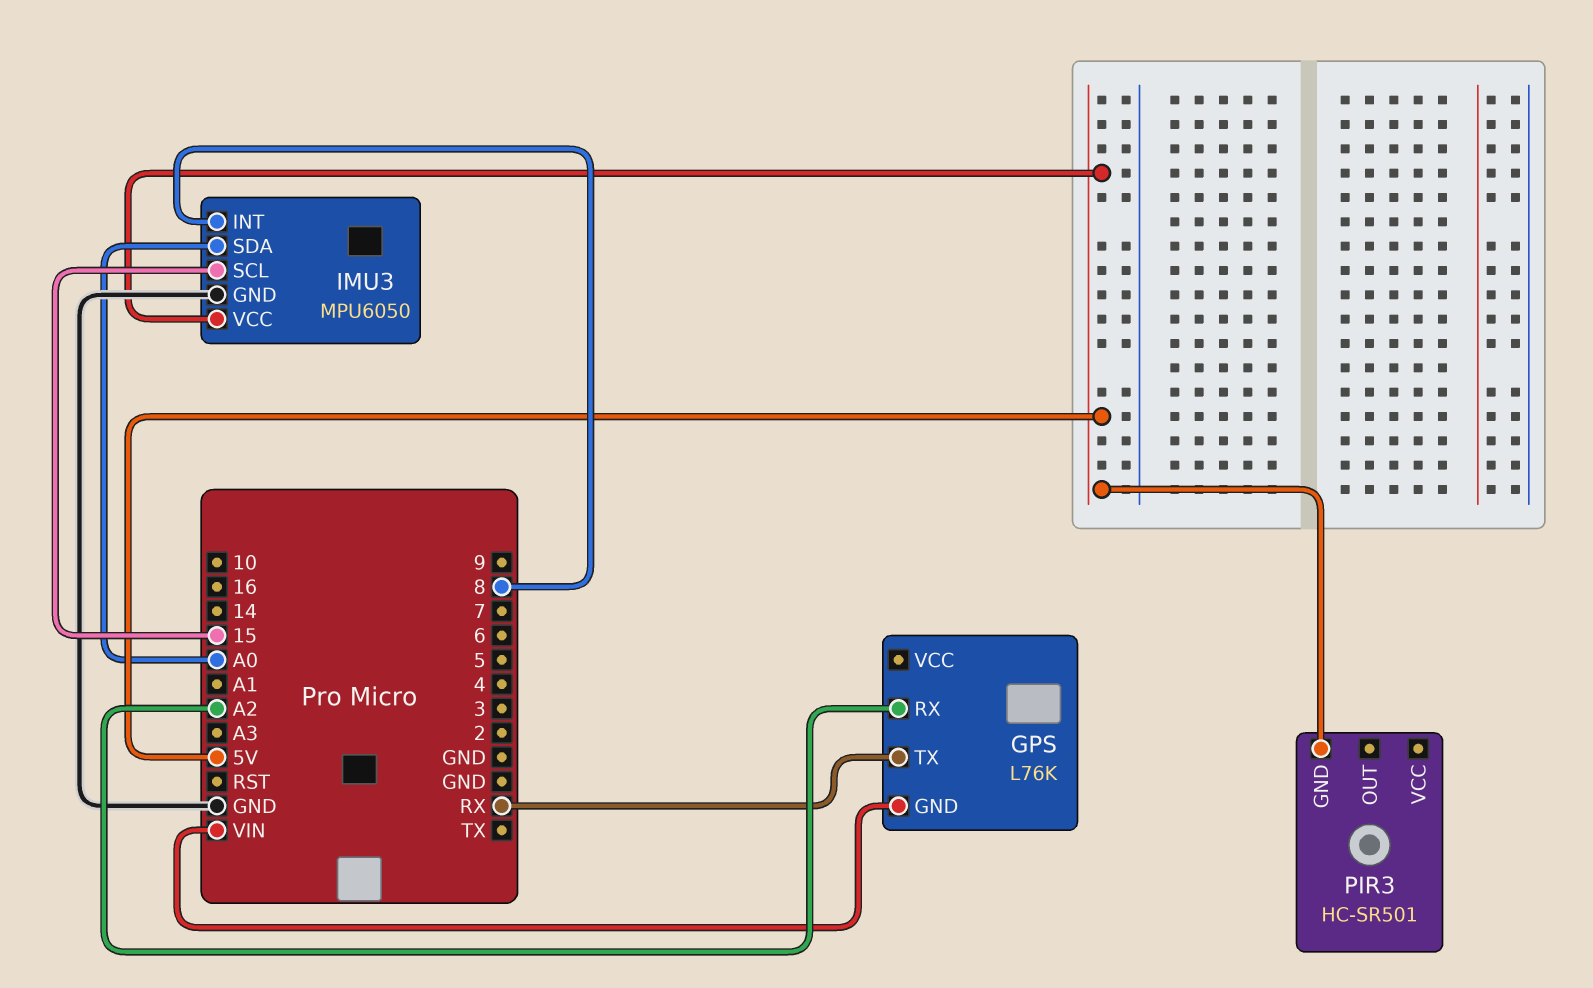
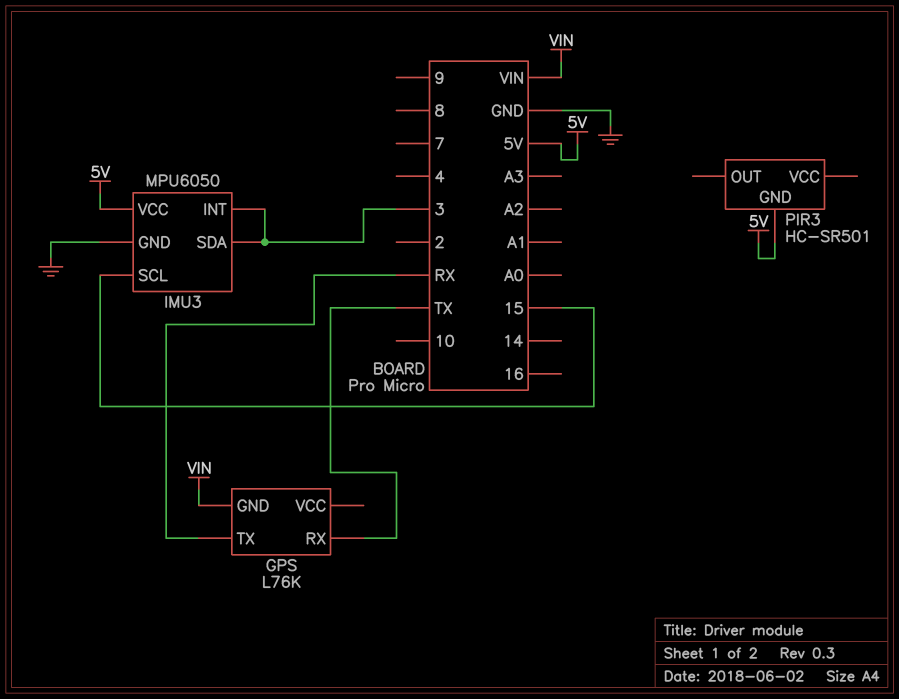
GPS pin RX: A2 -> TX
IMU3 pin INT: 8 -> 3
IMU3 pin SDA: A0 -> 3

